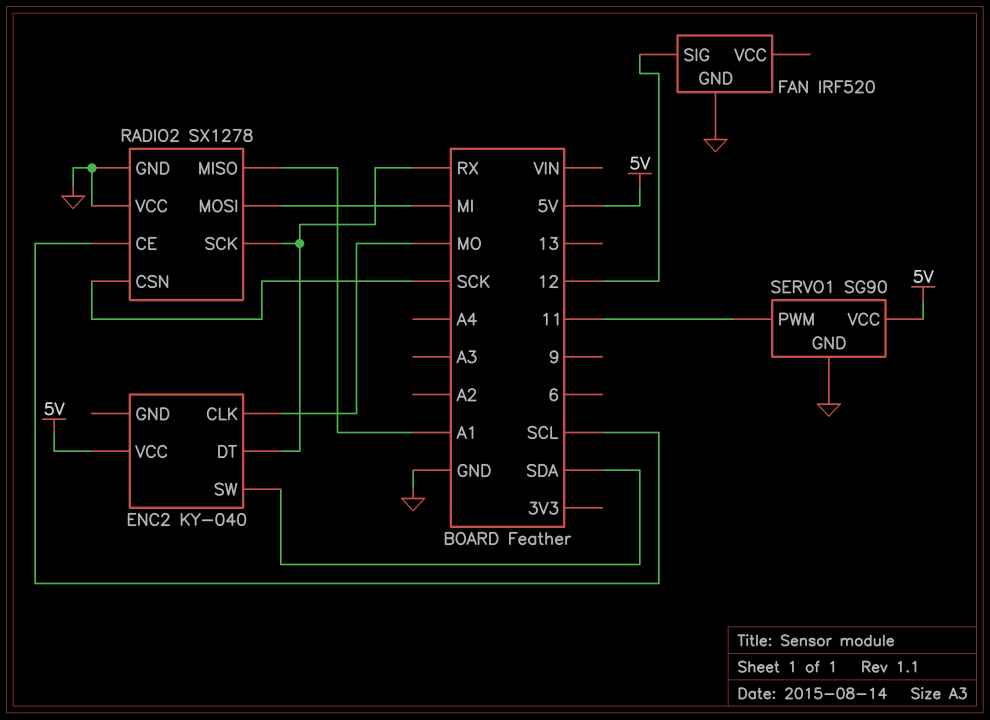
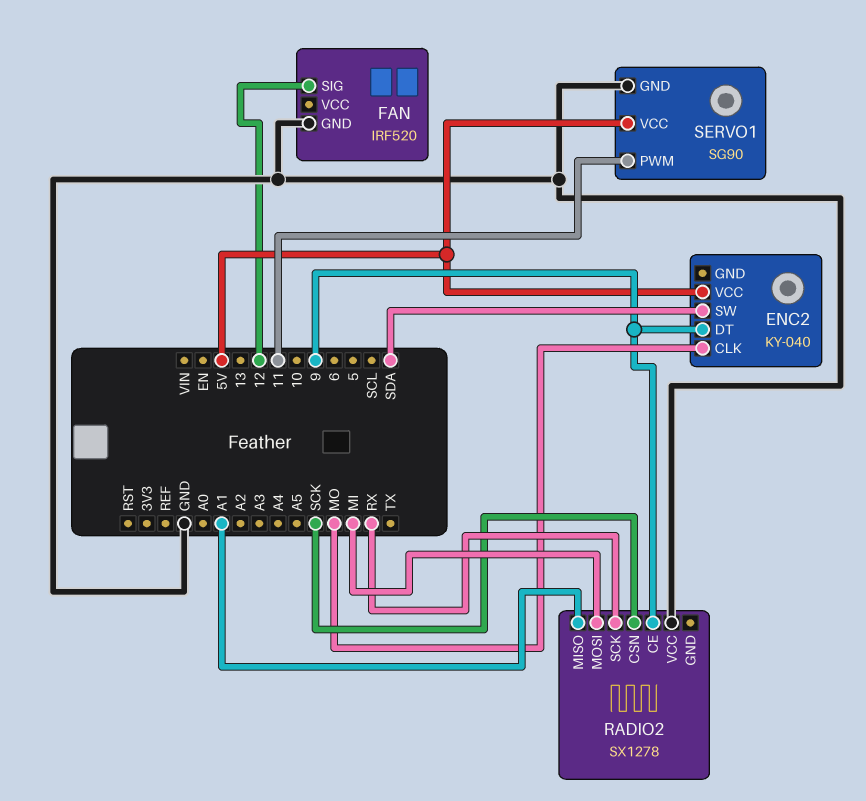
ENC2 pin DT: RX -> 9
RADIO2 pin CE: SCL -> 9
RADIO2 pin GND: GND -> none

